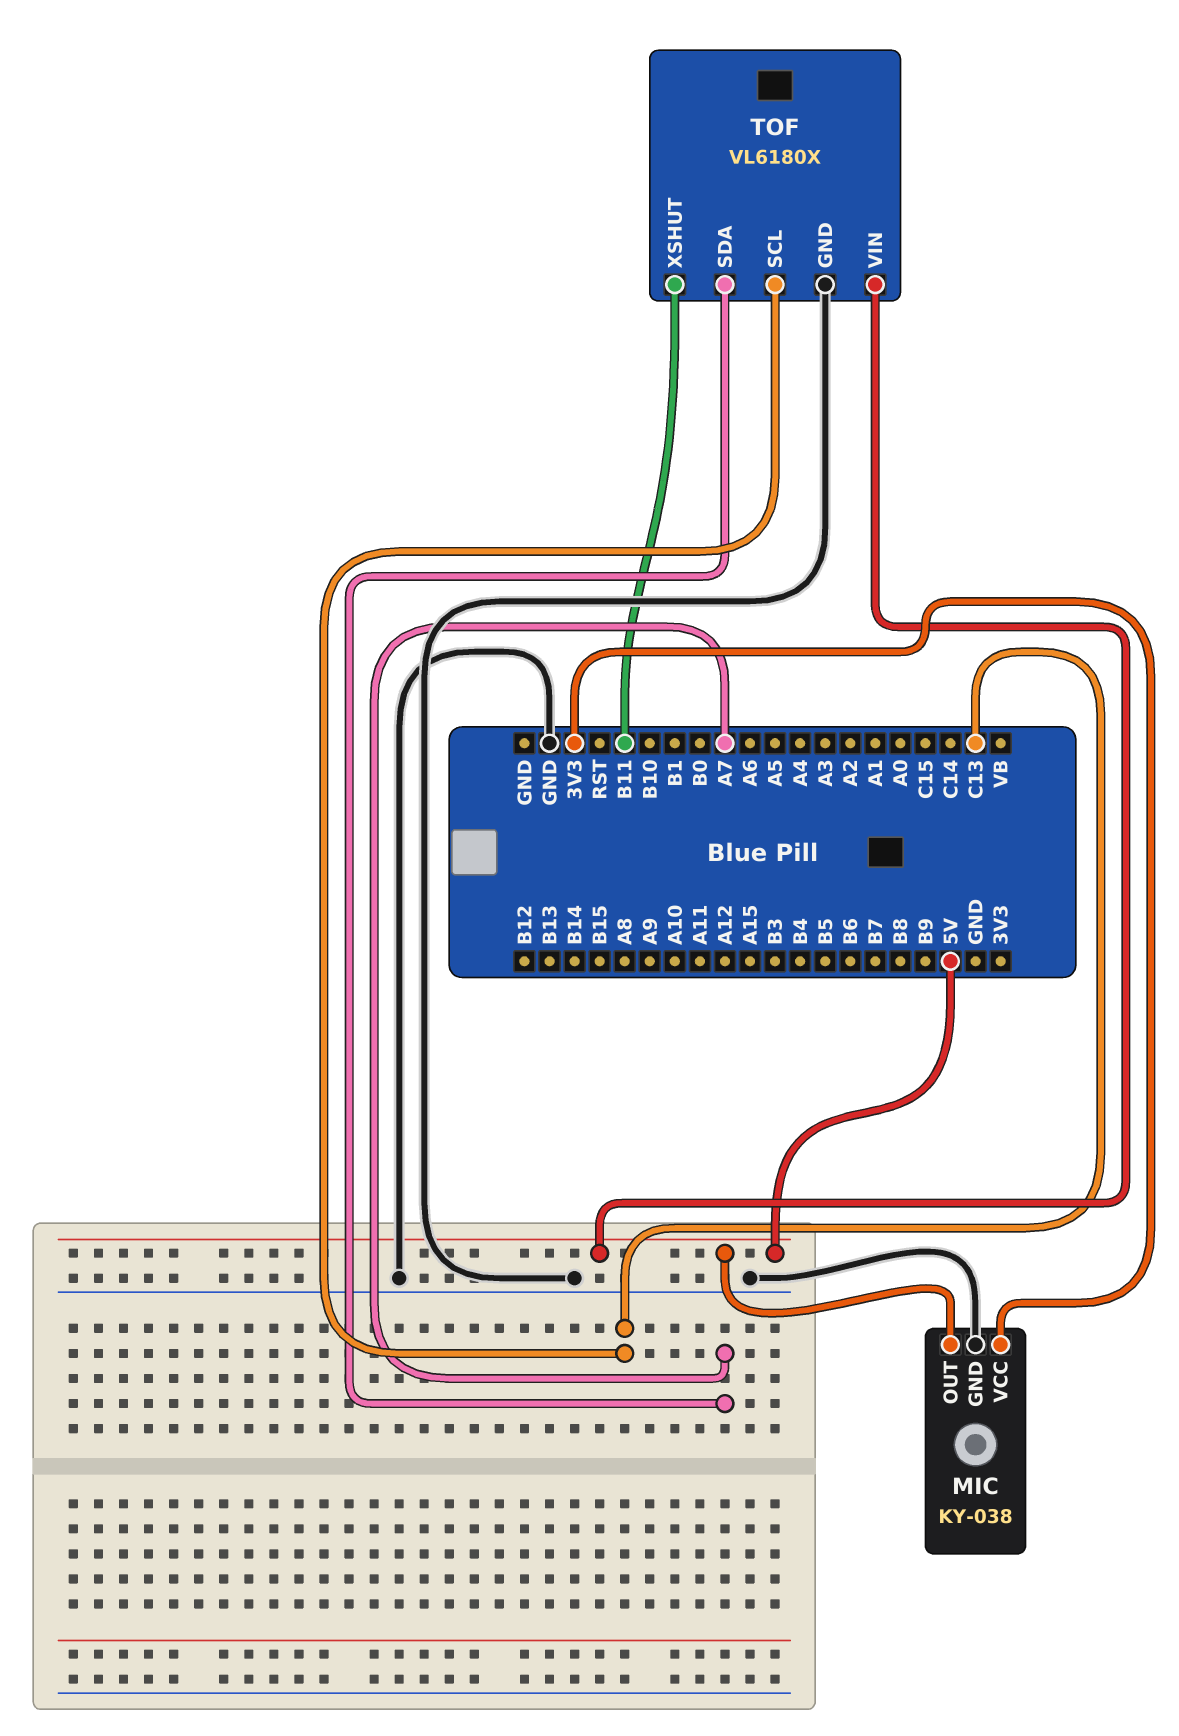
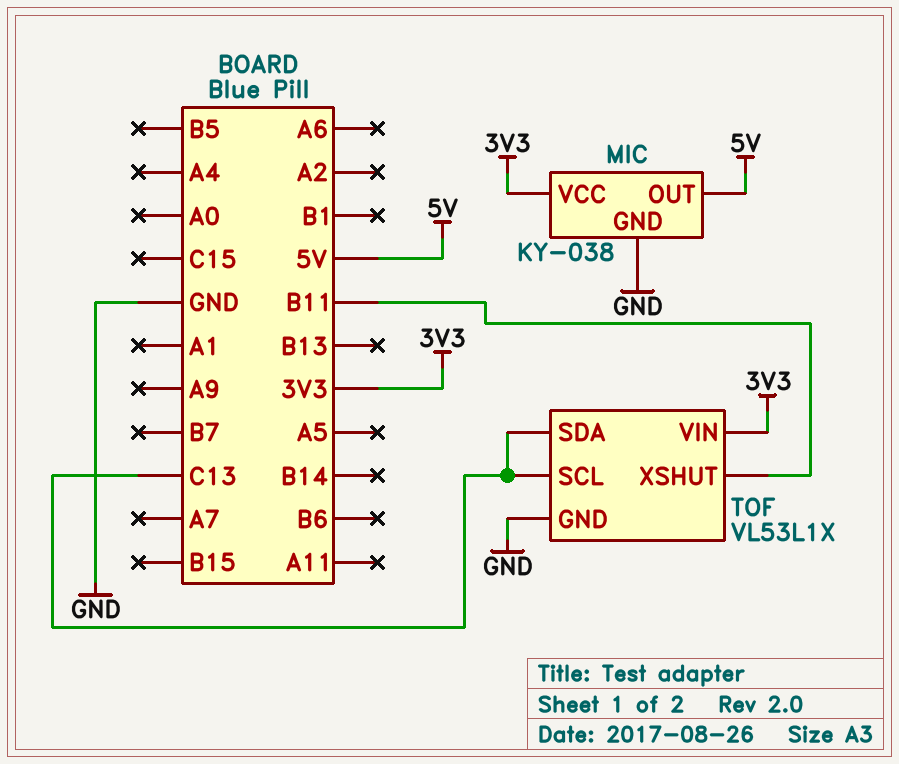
TOF: VL6180X -> VL53L1X
TOF pin SDA: A7 -> C13
TOF pin VIN: 5V -> 3V3

